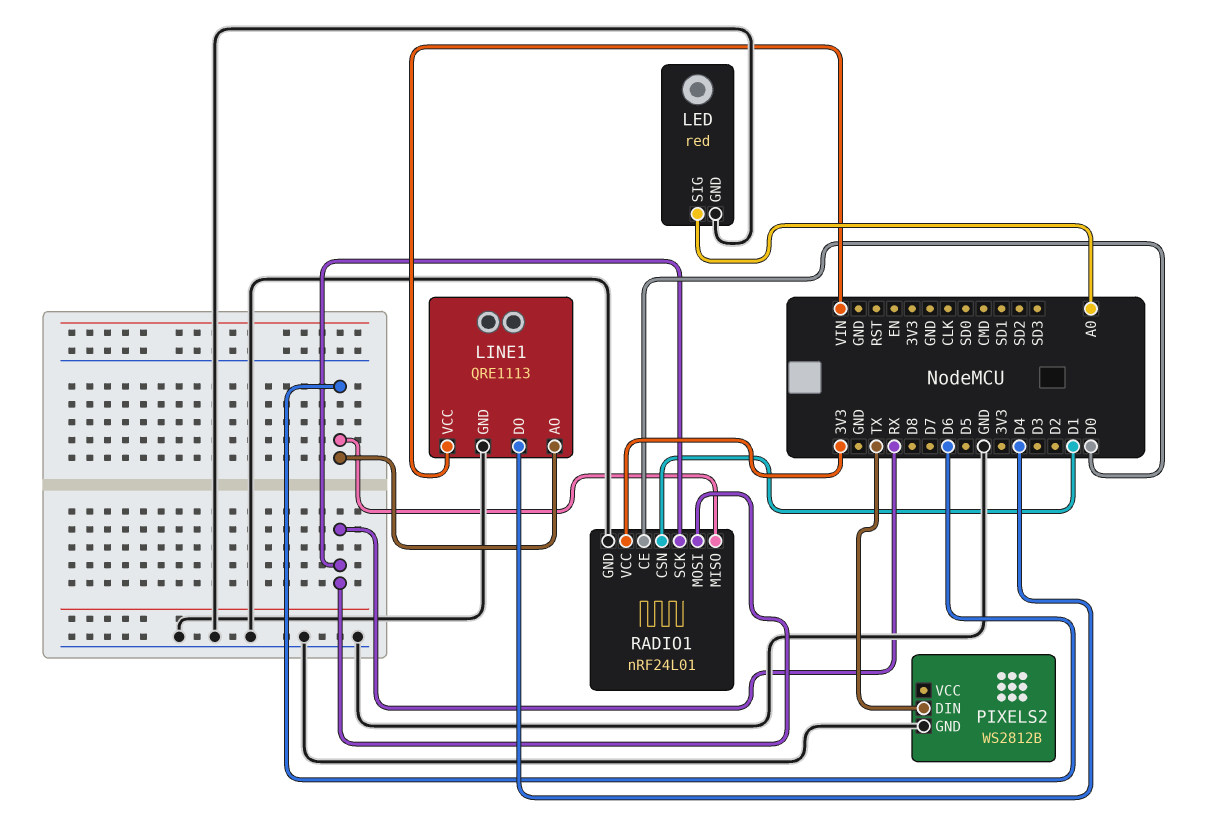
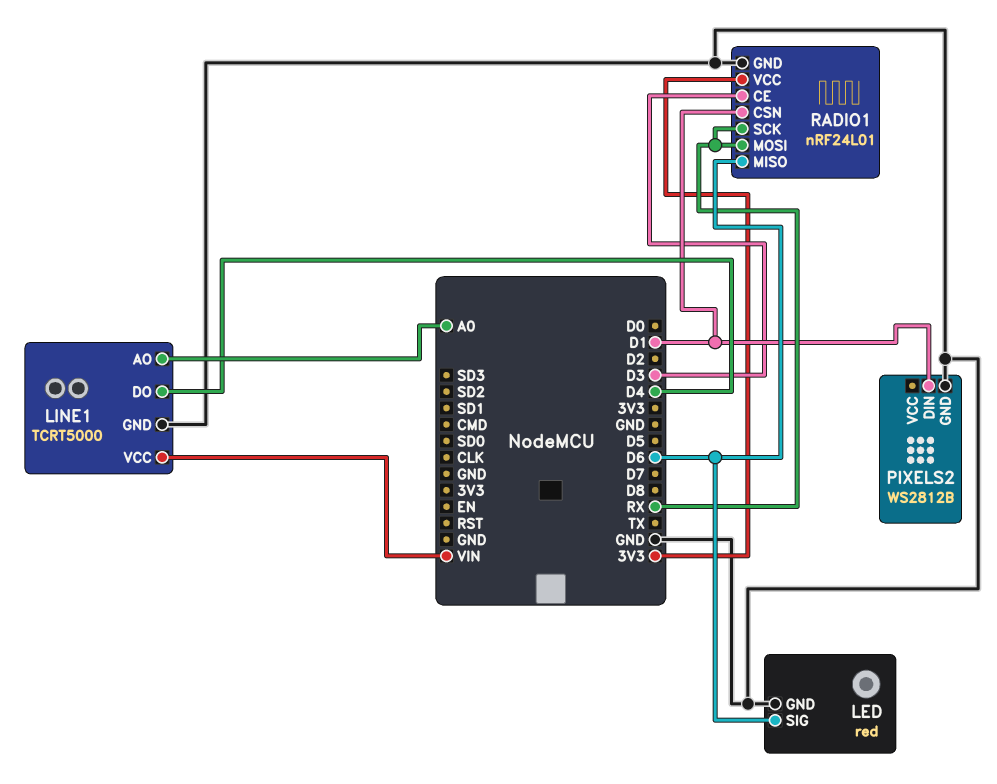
LED pin SIG: A0 -> D6
LINE1: QRE1113 -> TCRT5000
LINE1 pin AO: D6 -> A0
PIXELS2 pin DIN: TX -> D1
RADIO1 pin CE: D0 -> D3

